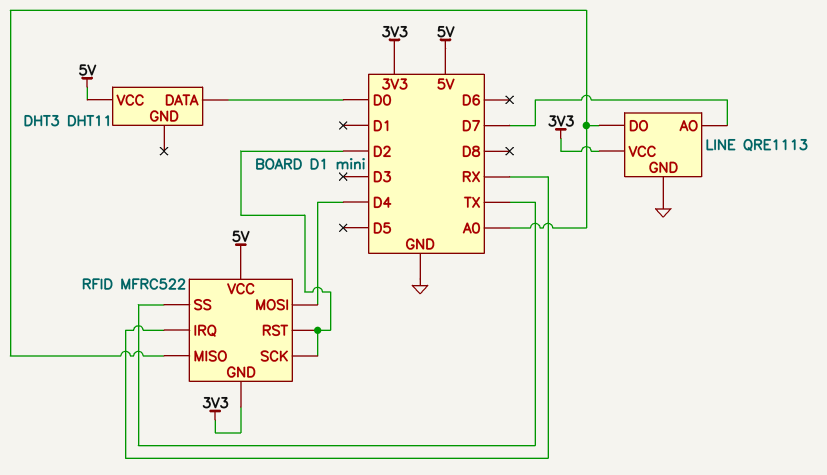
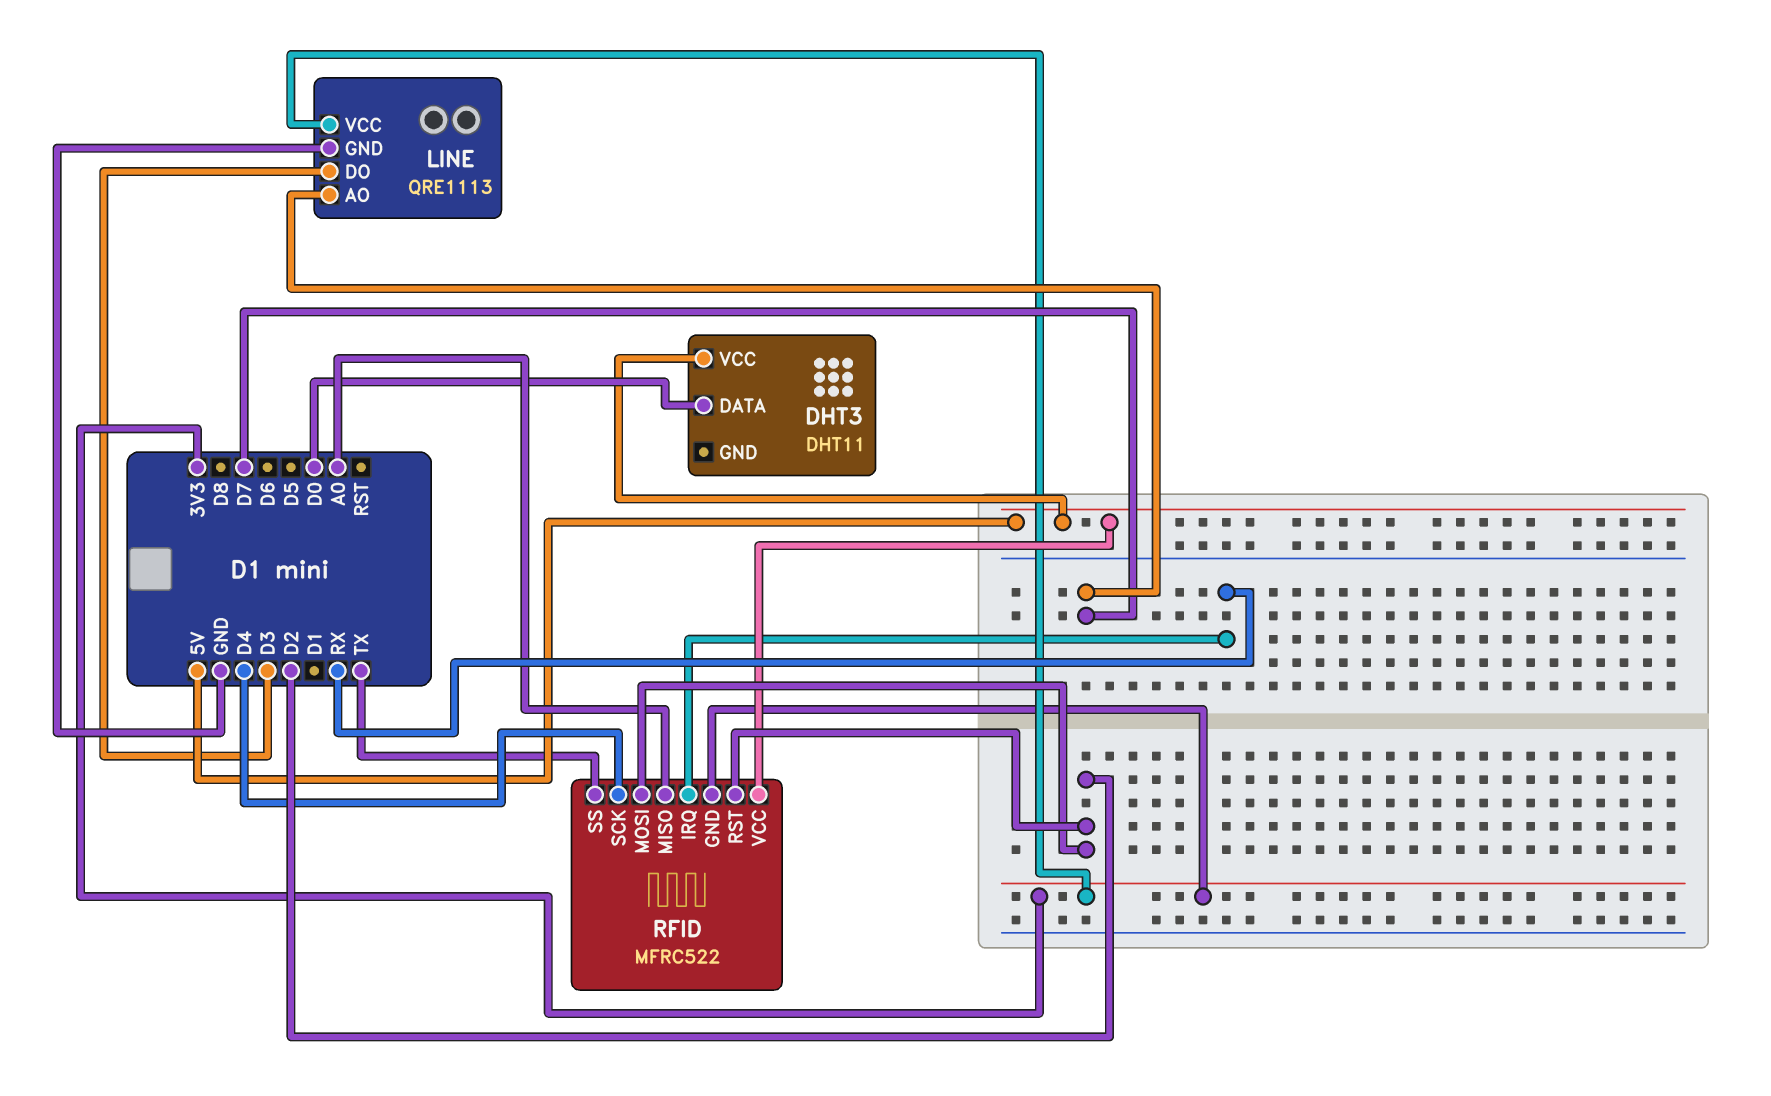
LINE pin DO: A0 -> D3
RFID pin MOSI: D4 -> D2
RFID pin SCK: D2 -> D4

